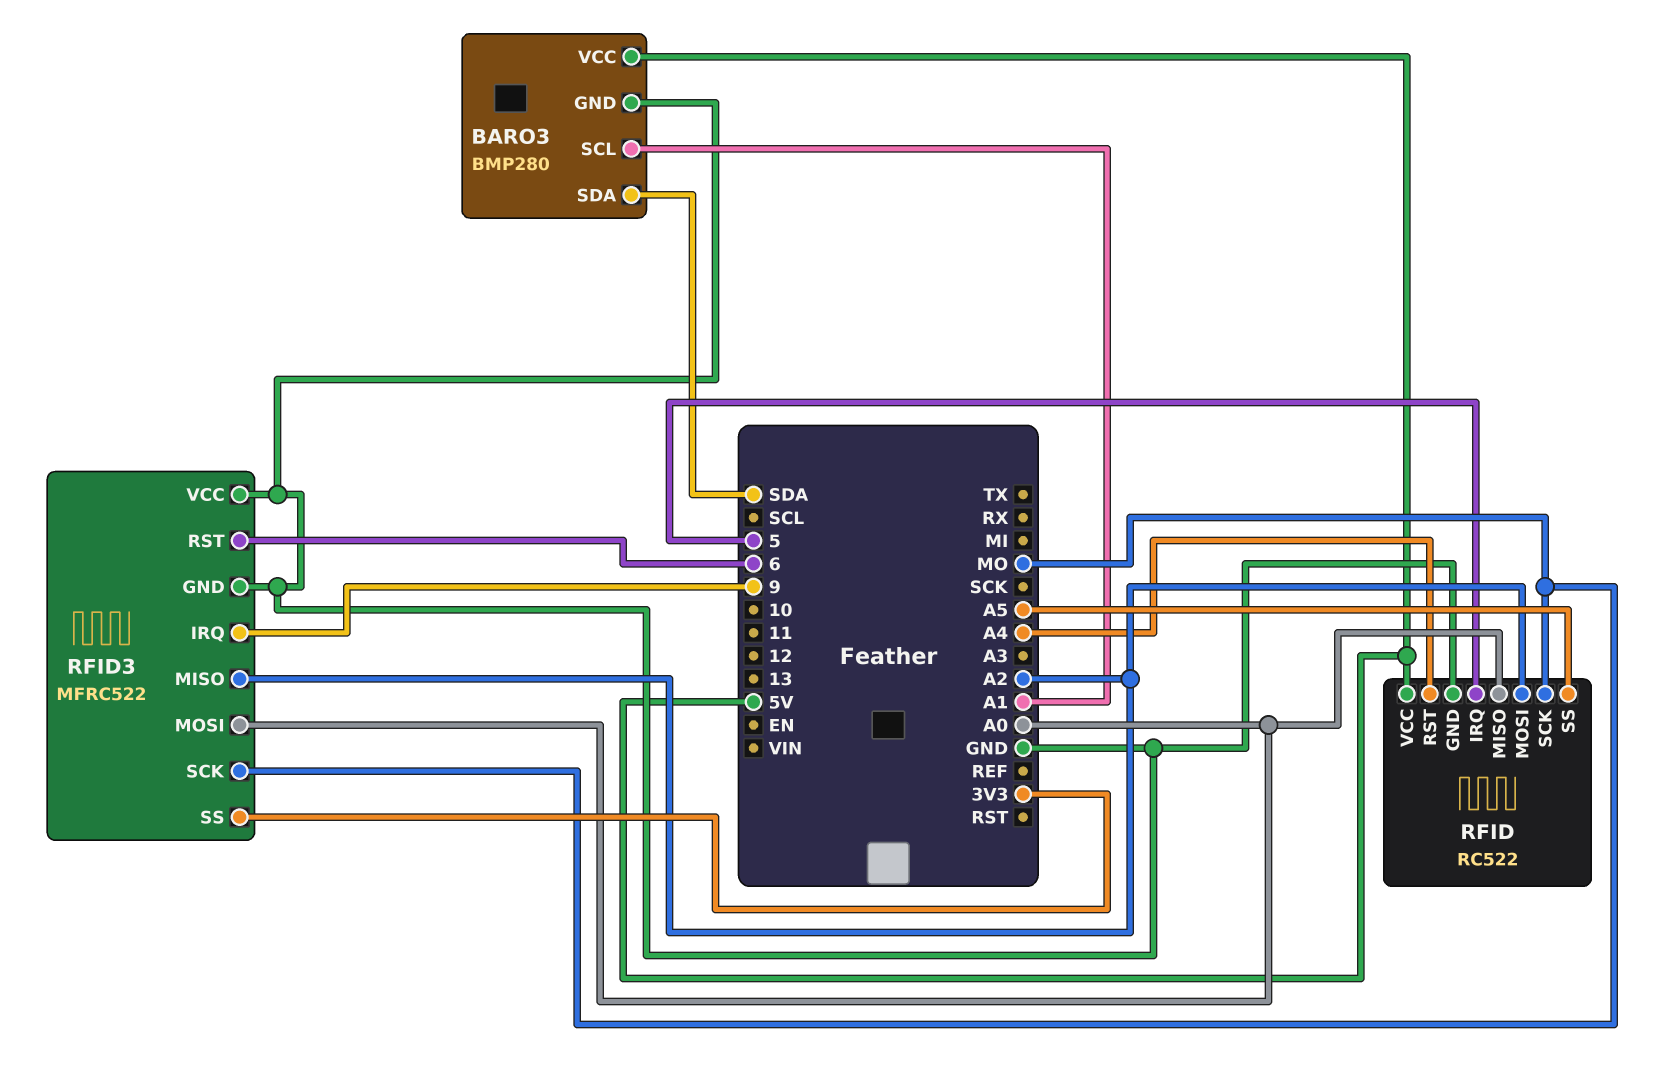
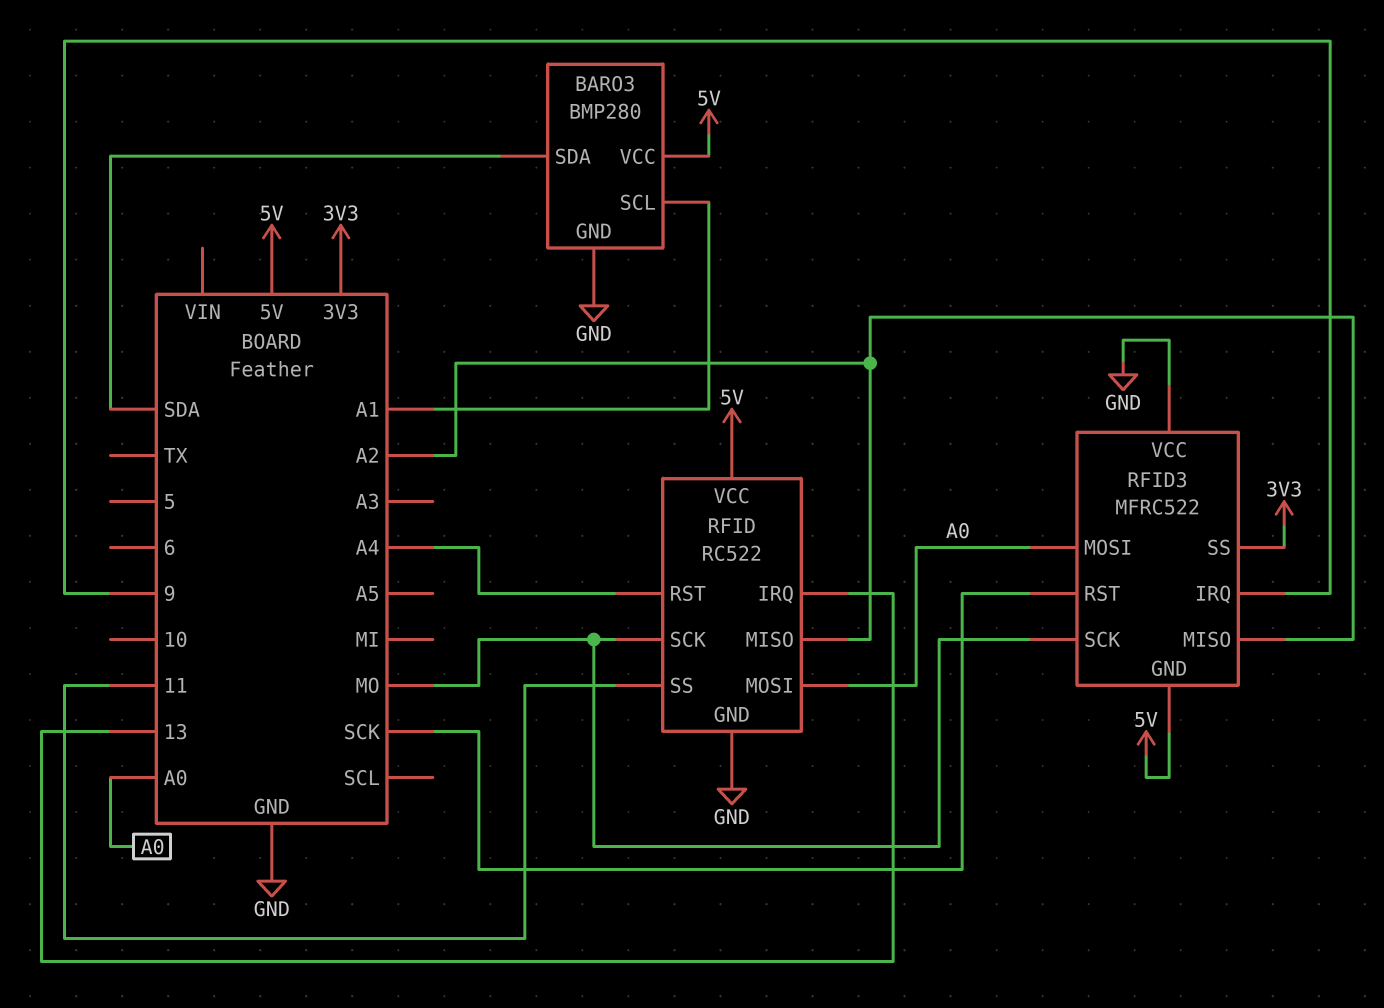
RFID pin IRQ: 5 -> 13
RFID pin MISO: A0 -> A2
RFID pin MOSI: A2 -> A0
RFID pin SS: A5 -> 11
RFID3 pin GND: GND -> 5V
RFID3 pin RST: 6 -> SCK

